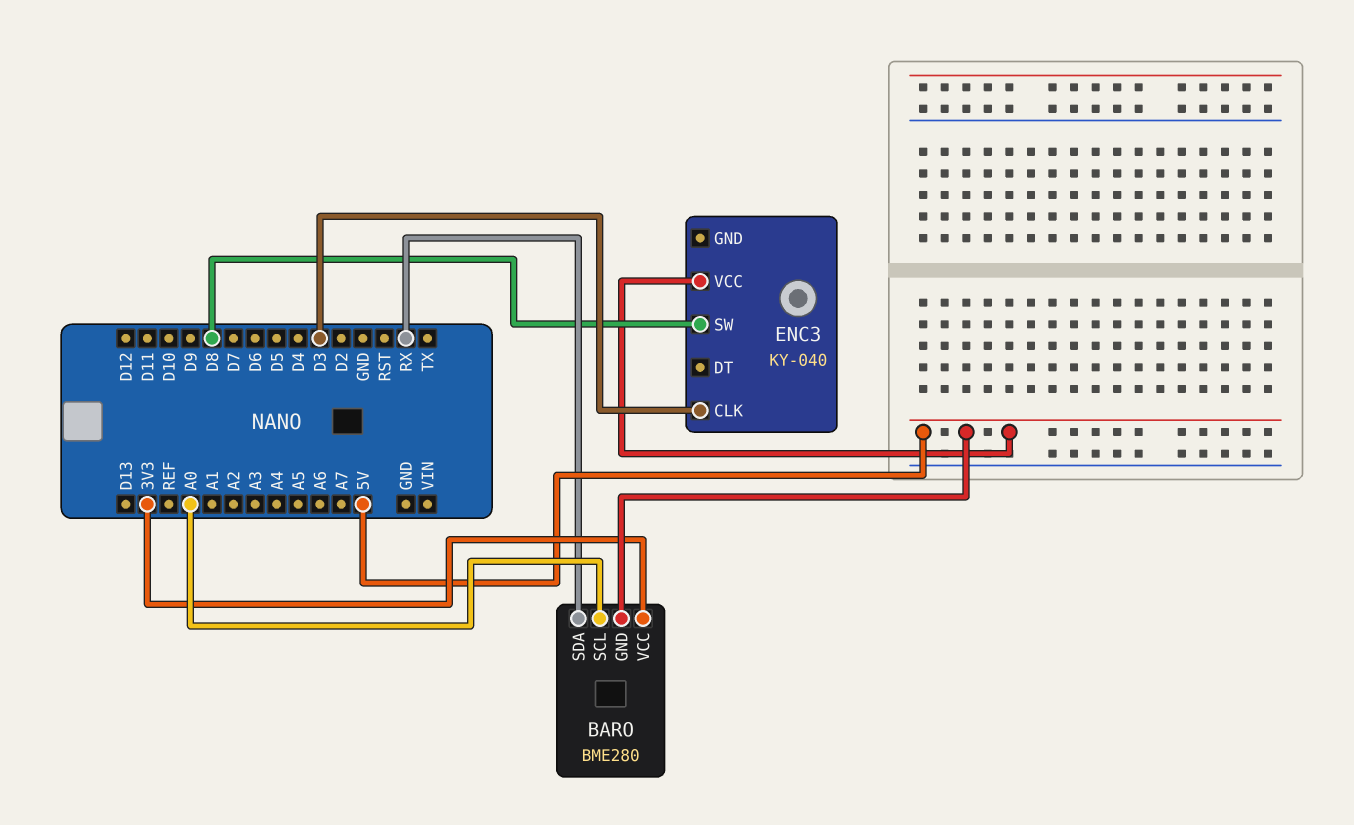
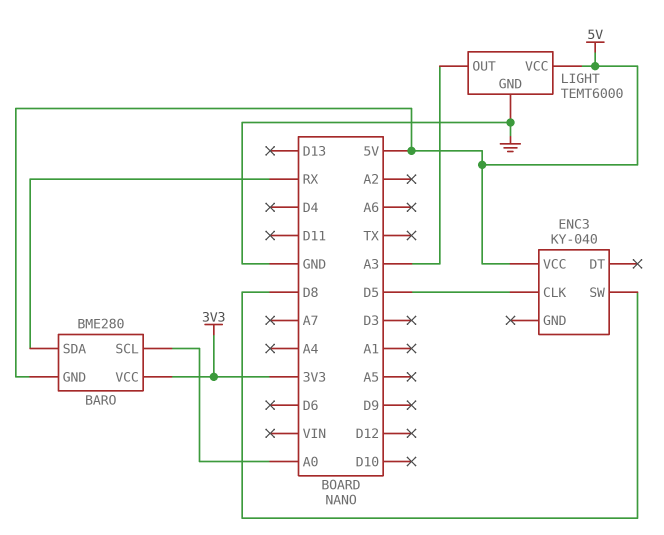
ENC3 pin CLK: D3 -> D5
LIGHT: none -> TEMT6000
LIGHT pin GND: none -> GND
LIGHT pin OUT: none -> A3
LIGHT pin VCC: none -> 5V

